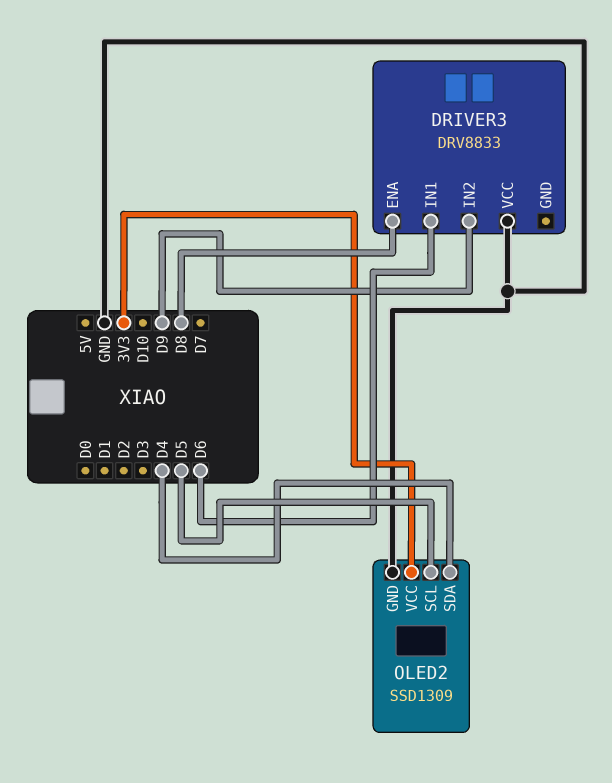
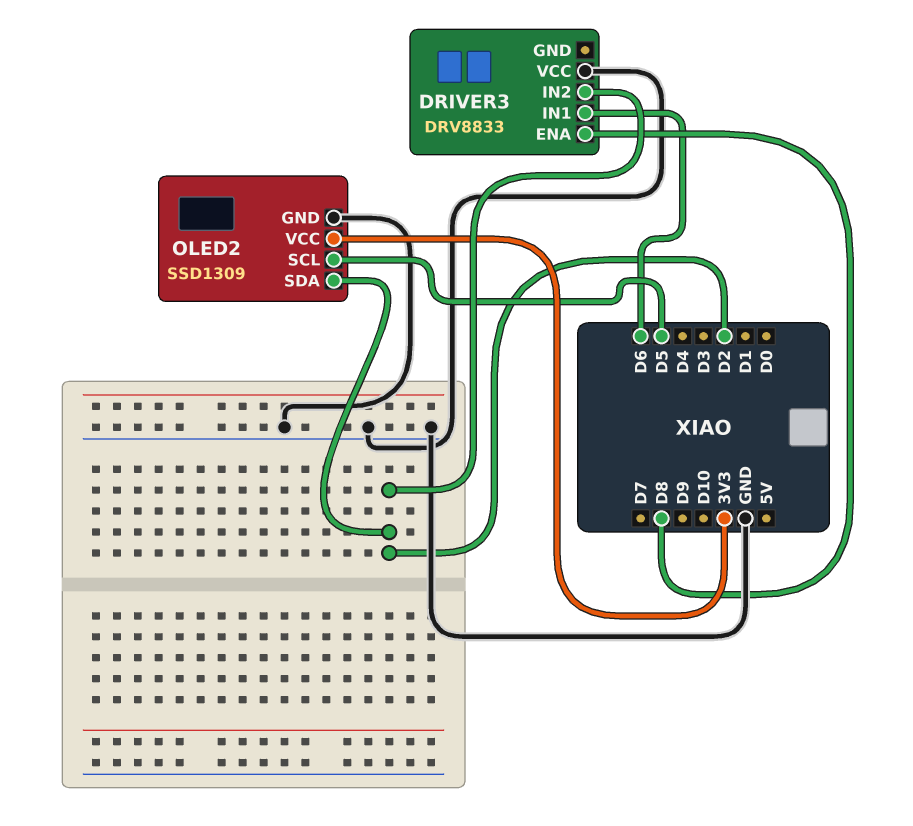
DRIVER3 pin IN2: D9 -> D2
OLED2 pin SDA: D4 -> D2

